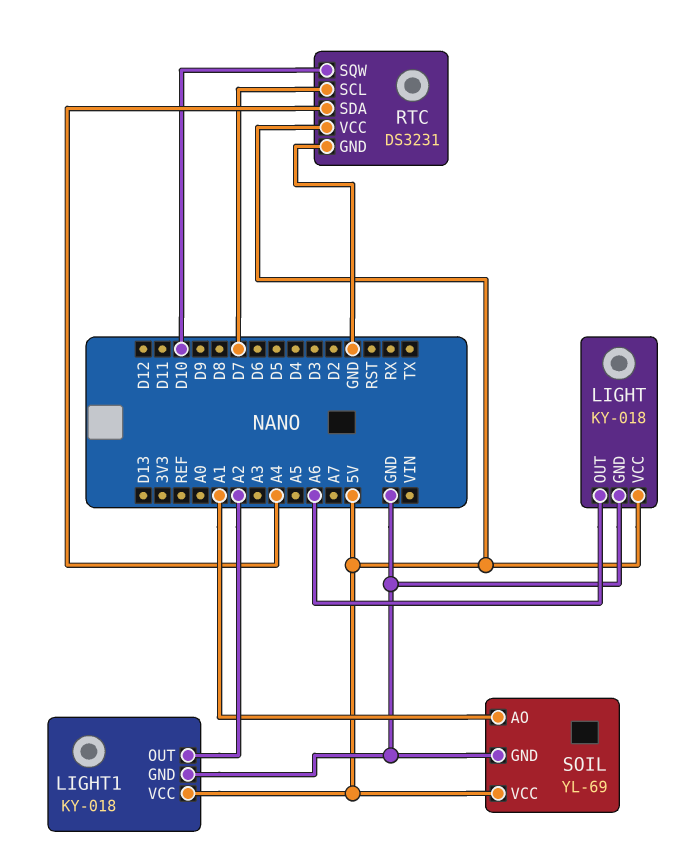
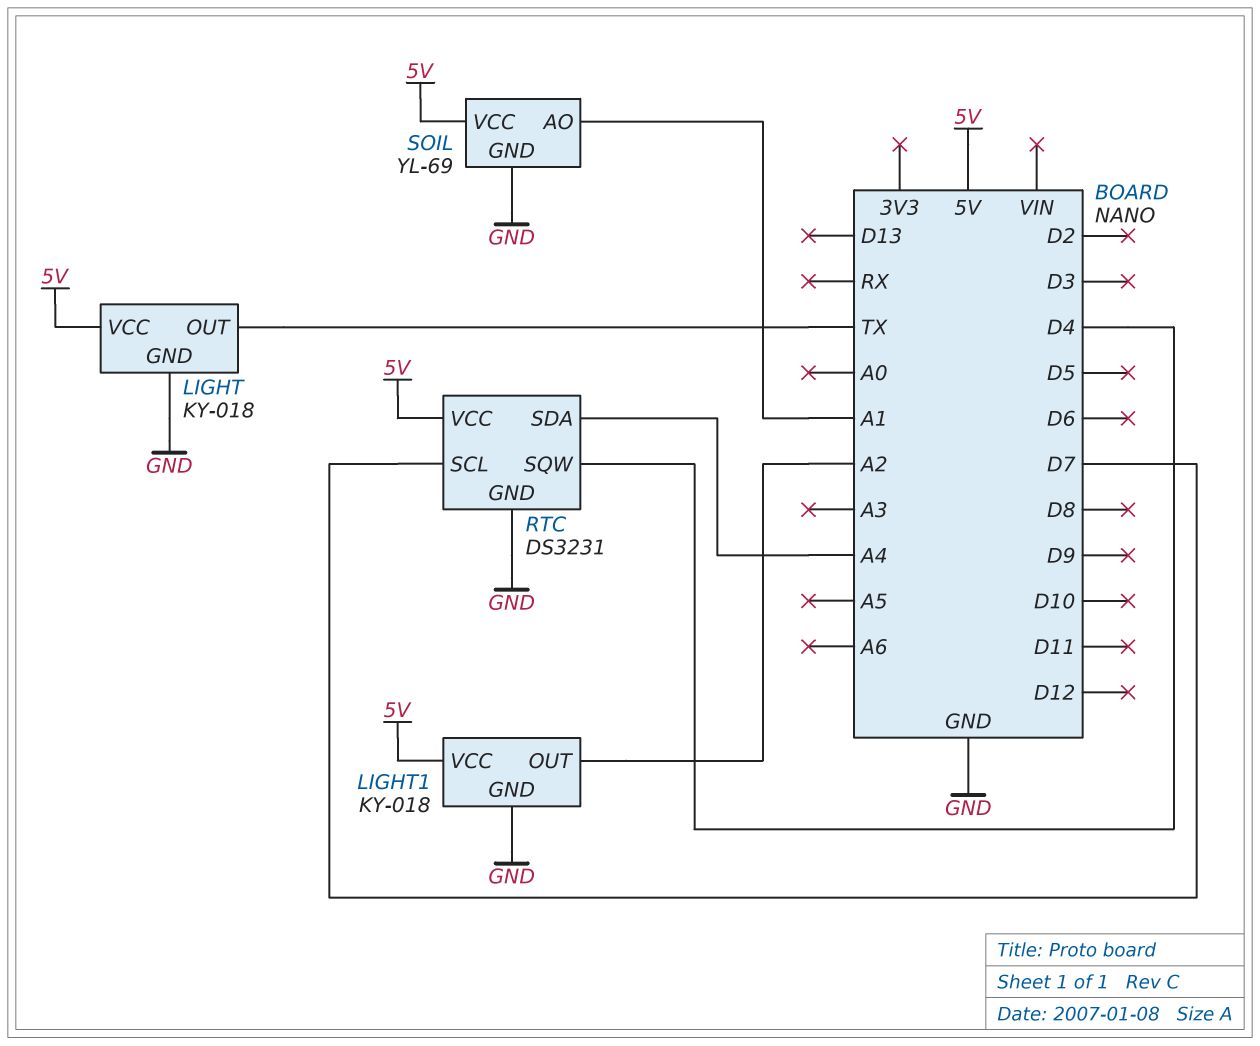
LIGHT pin OUT: A6 -> TX
RTC pin SQW: D10 -> D4

